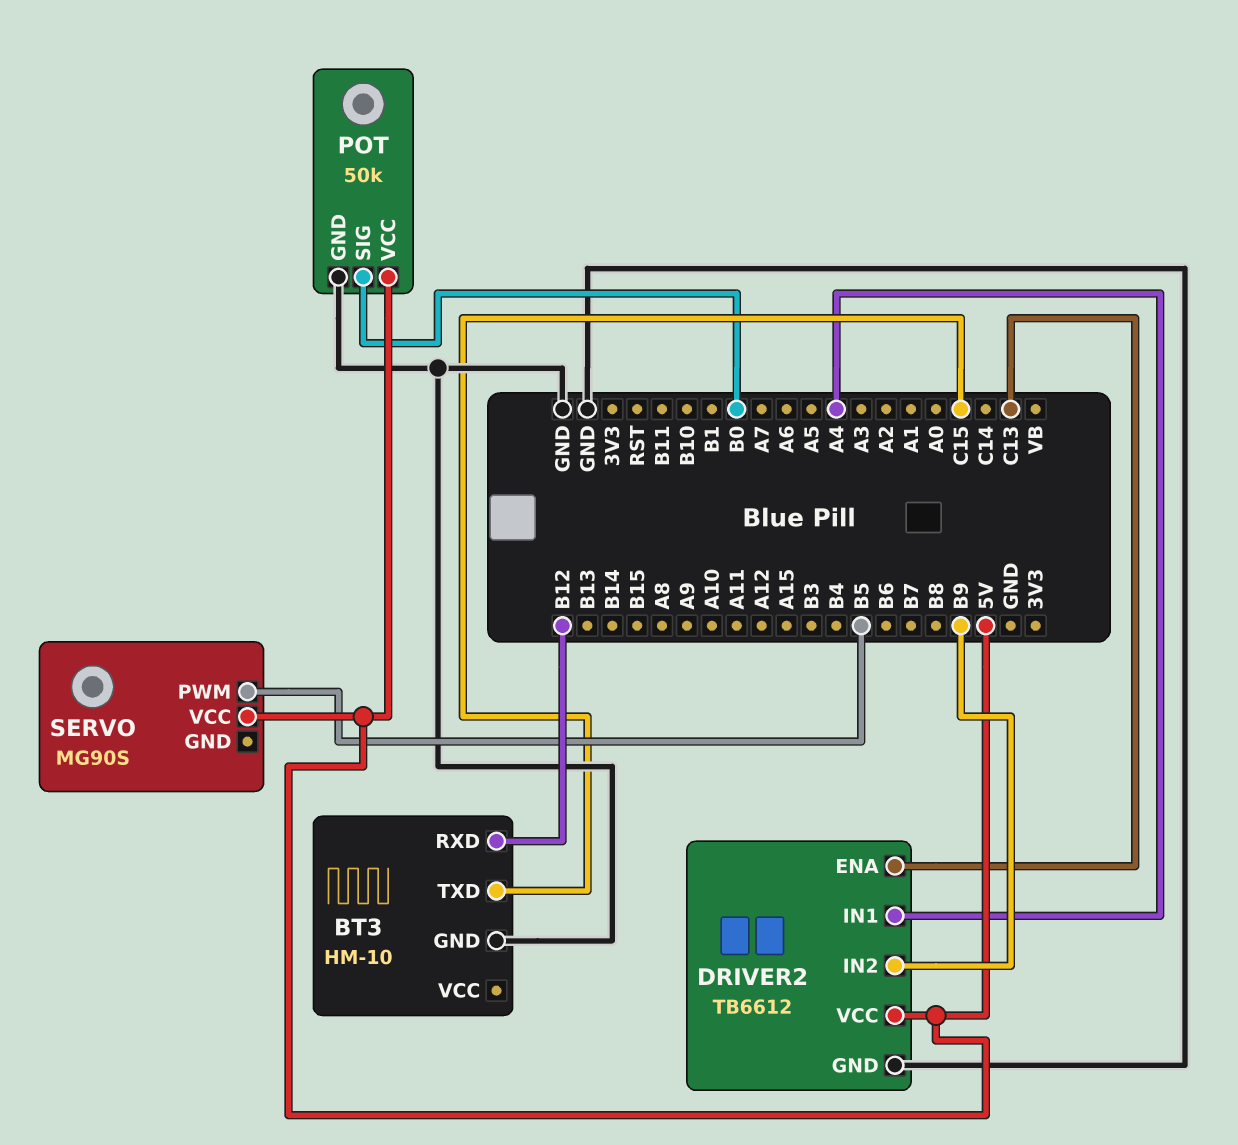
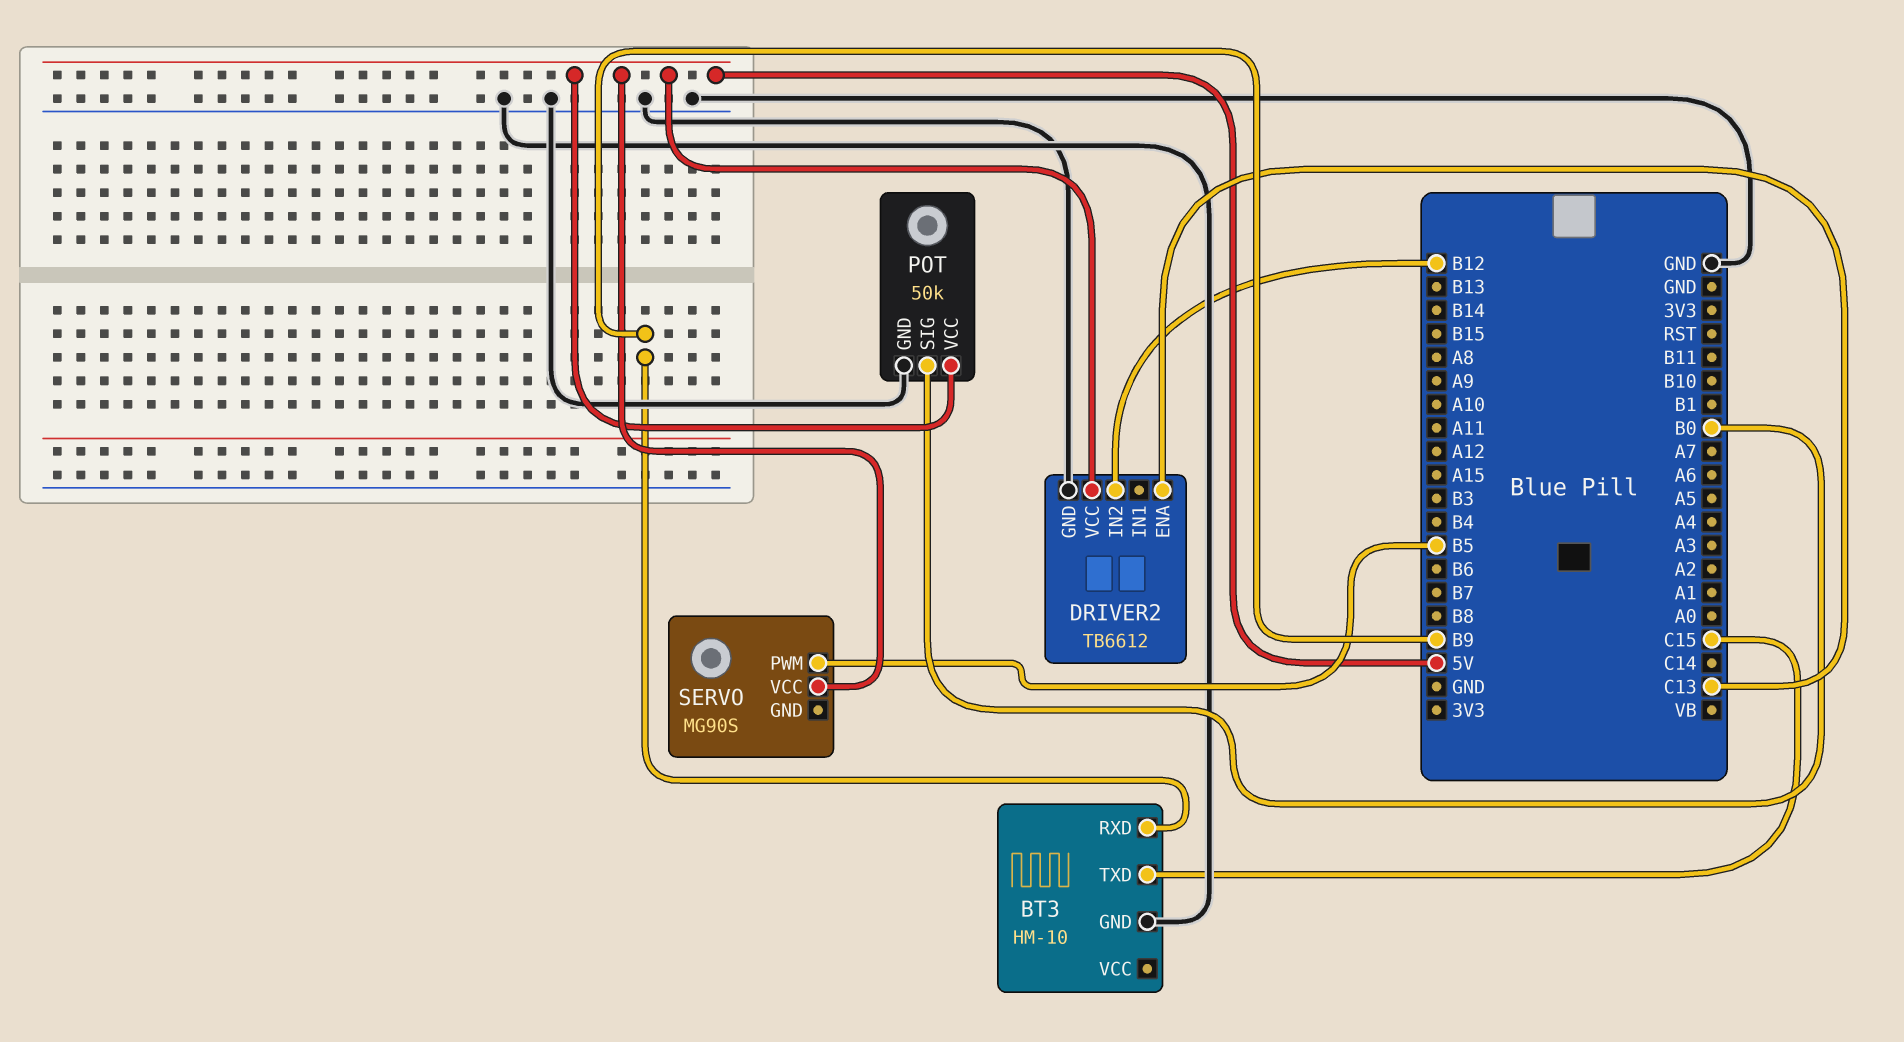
BT3 pin RXD: B12 -> B9
DRIVER2 pin IN1: A4 -> none
DRIVER2 pin IN2: B9 -> B12

